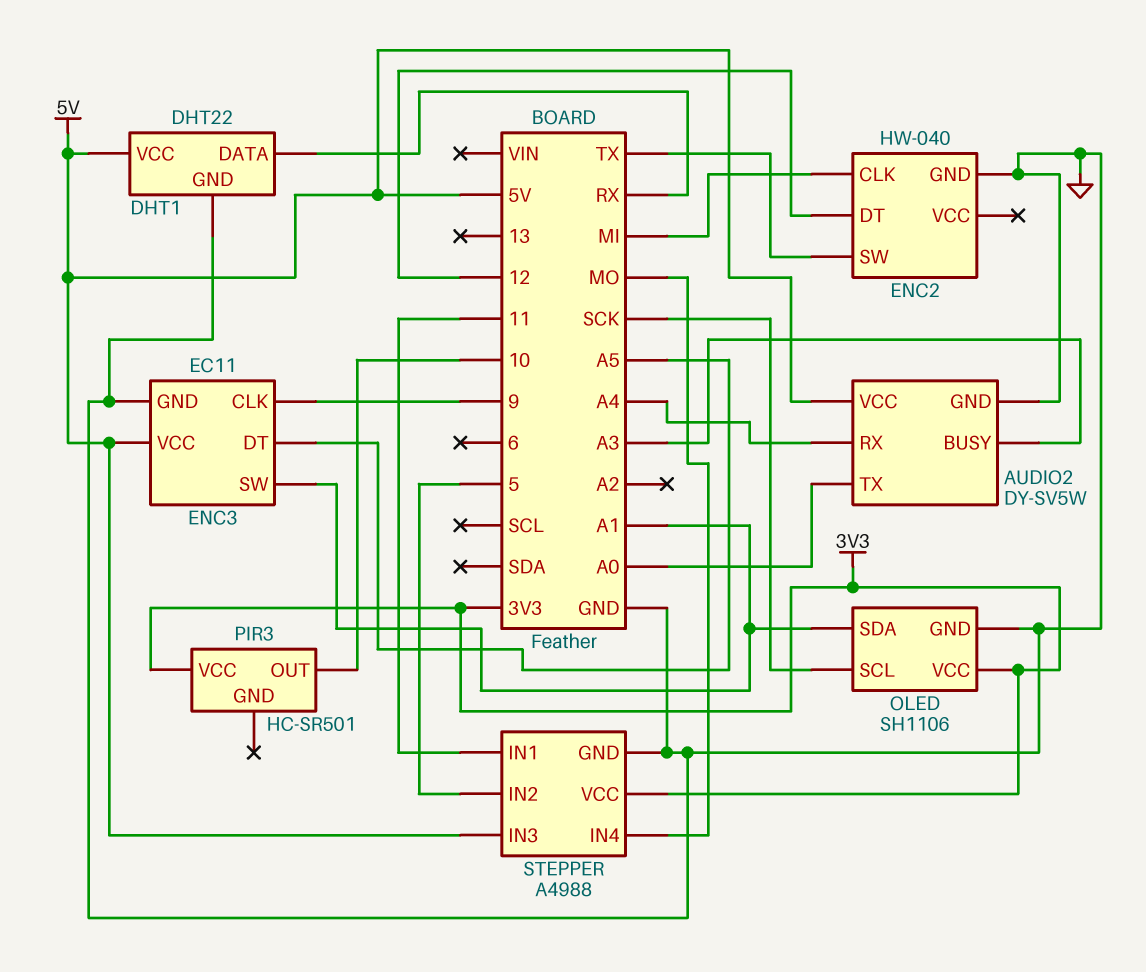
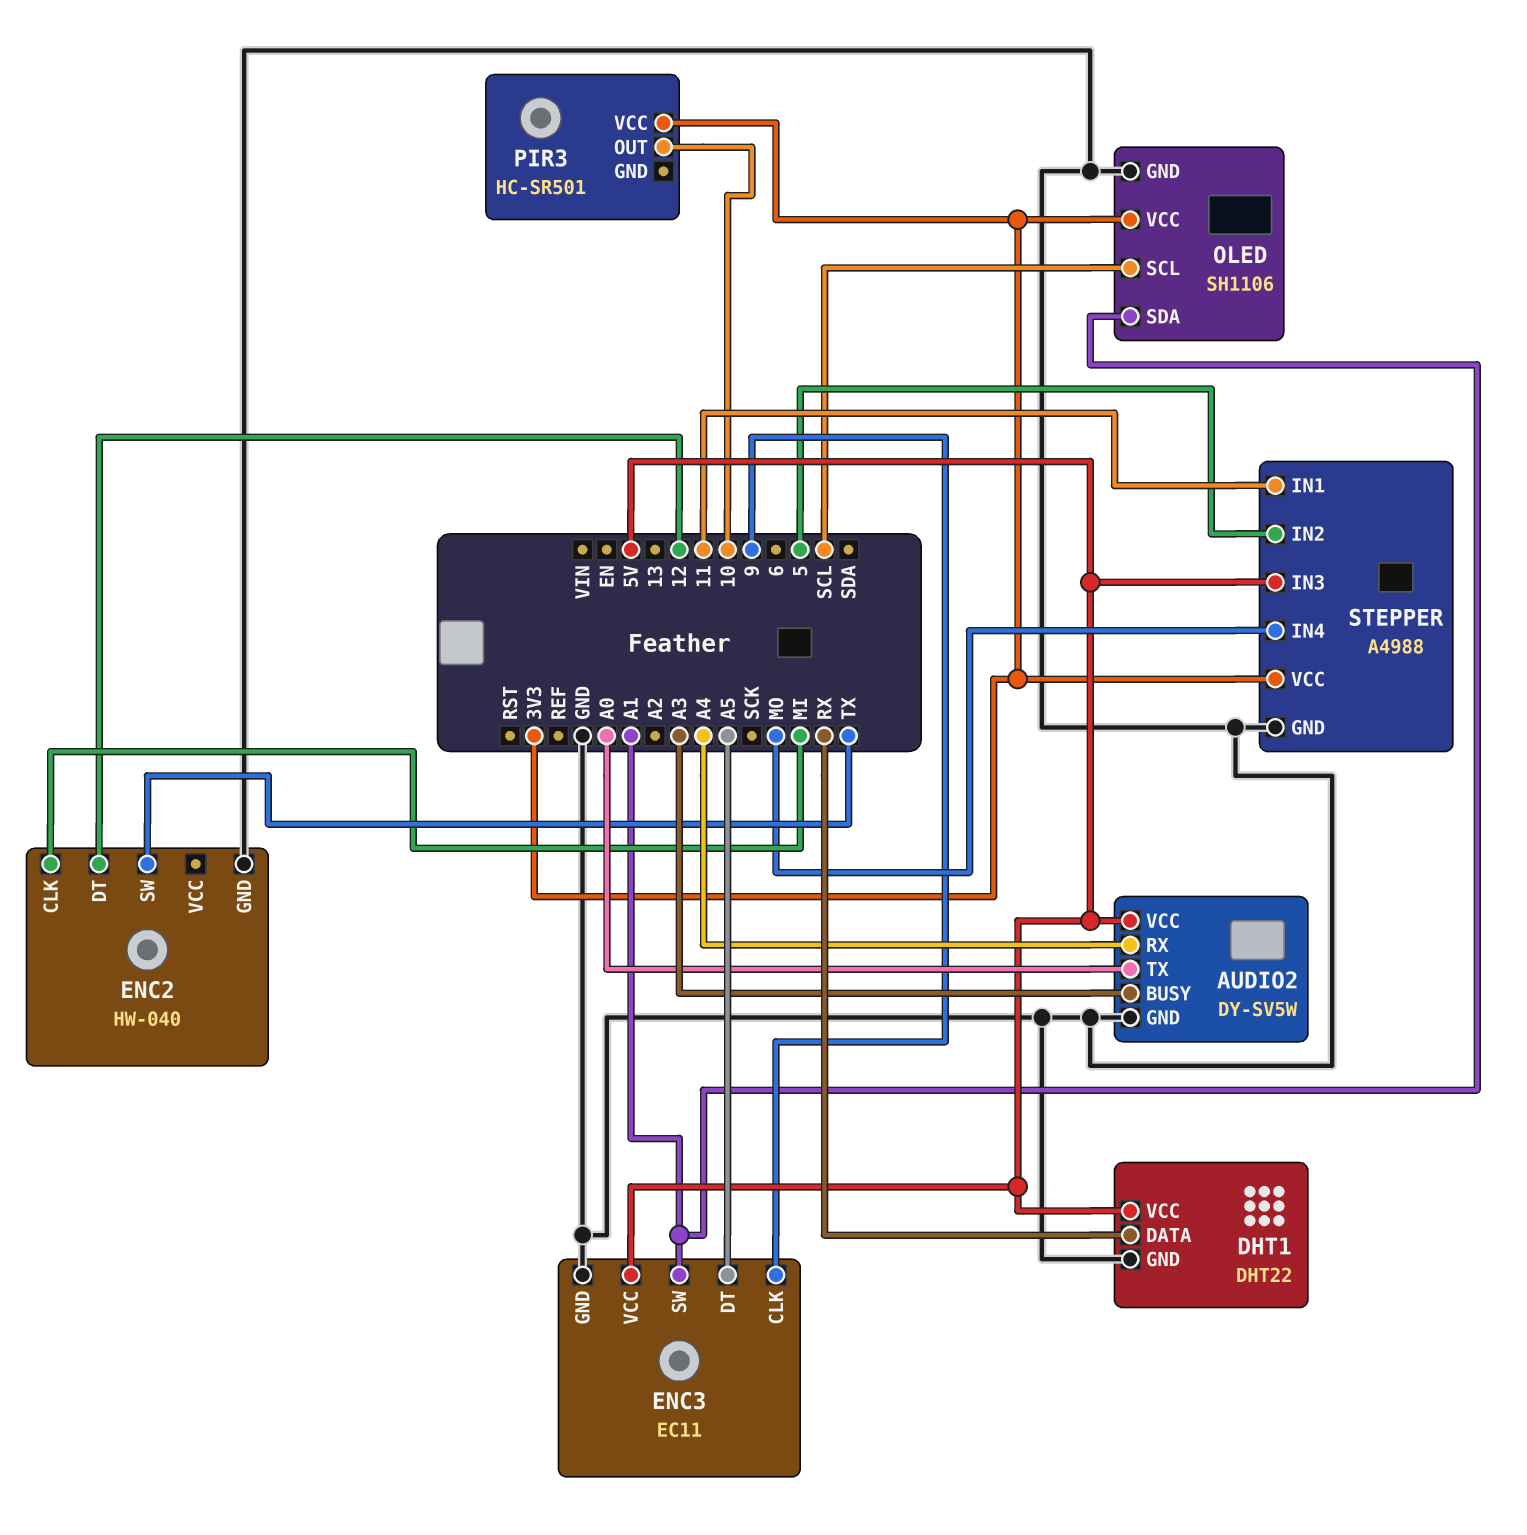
OLED pin SCL: SCK -> SCL

